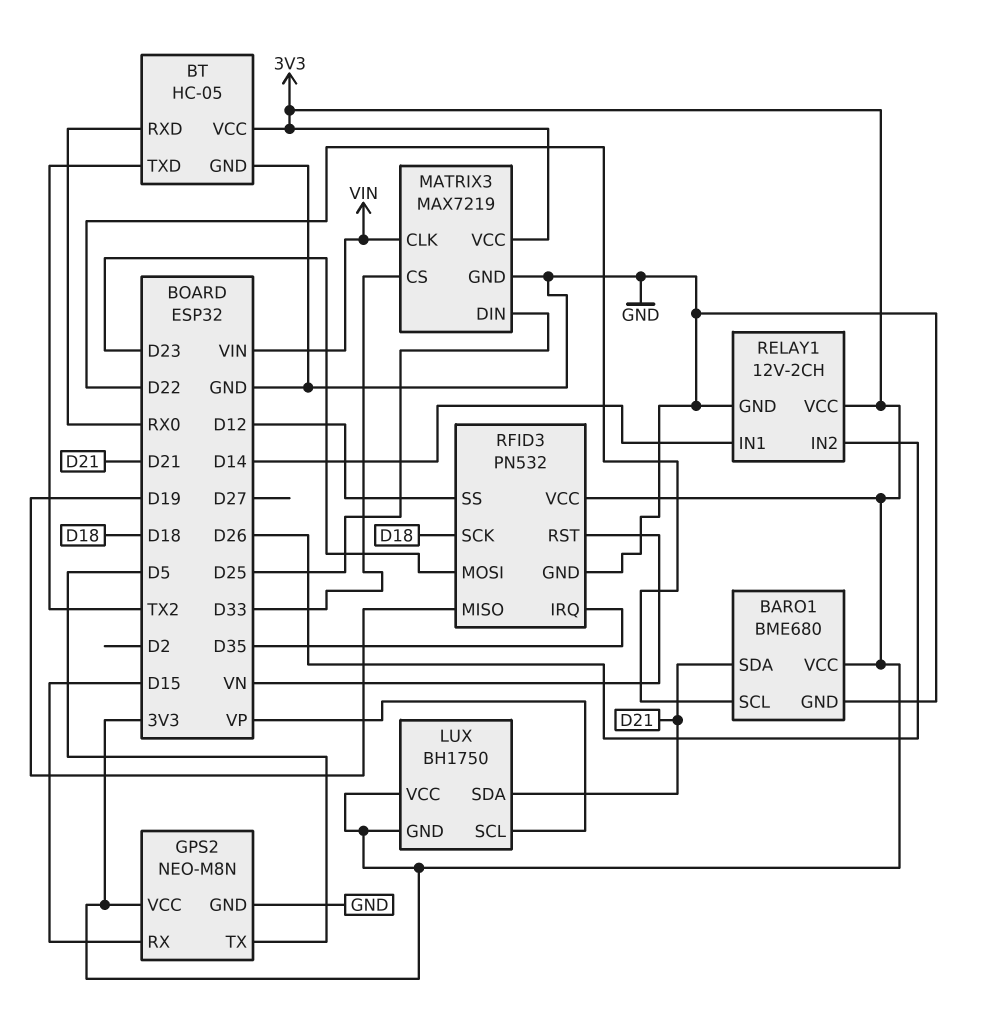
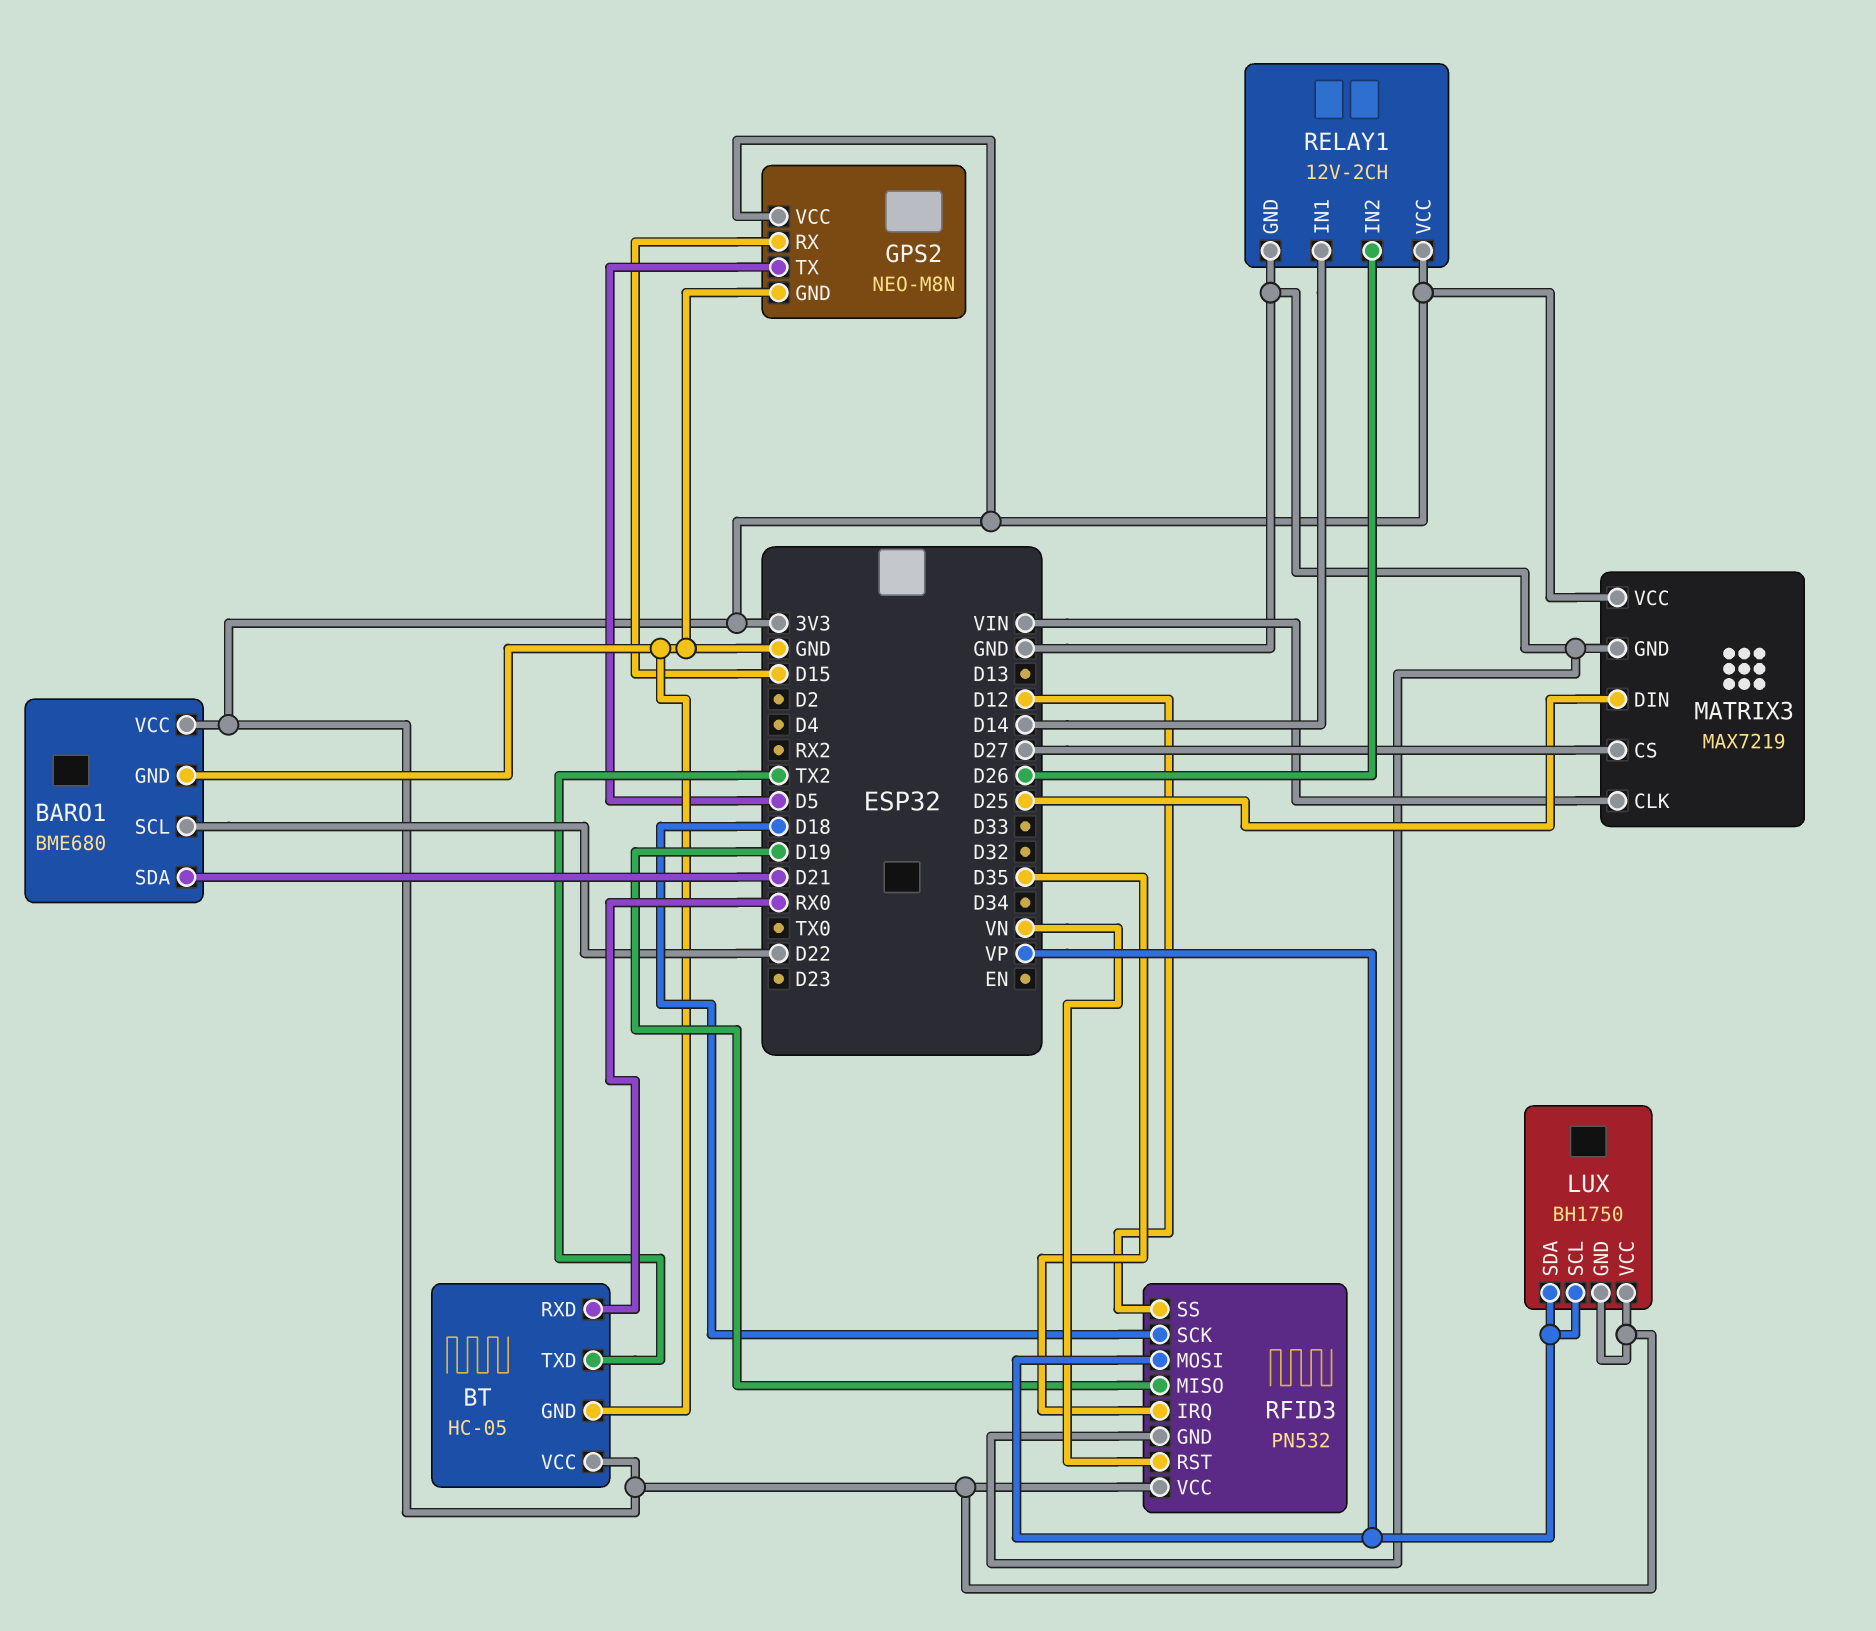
LUX pin SDA: D21 -> VP
MATRIX3 pin CS: D33 -> D27
RFID3 pin MOSI: D23 -> VP

